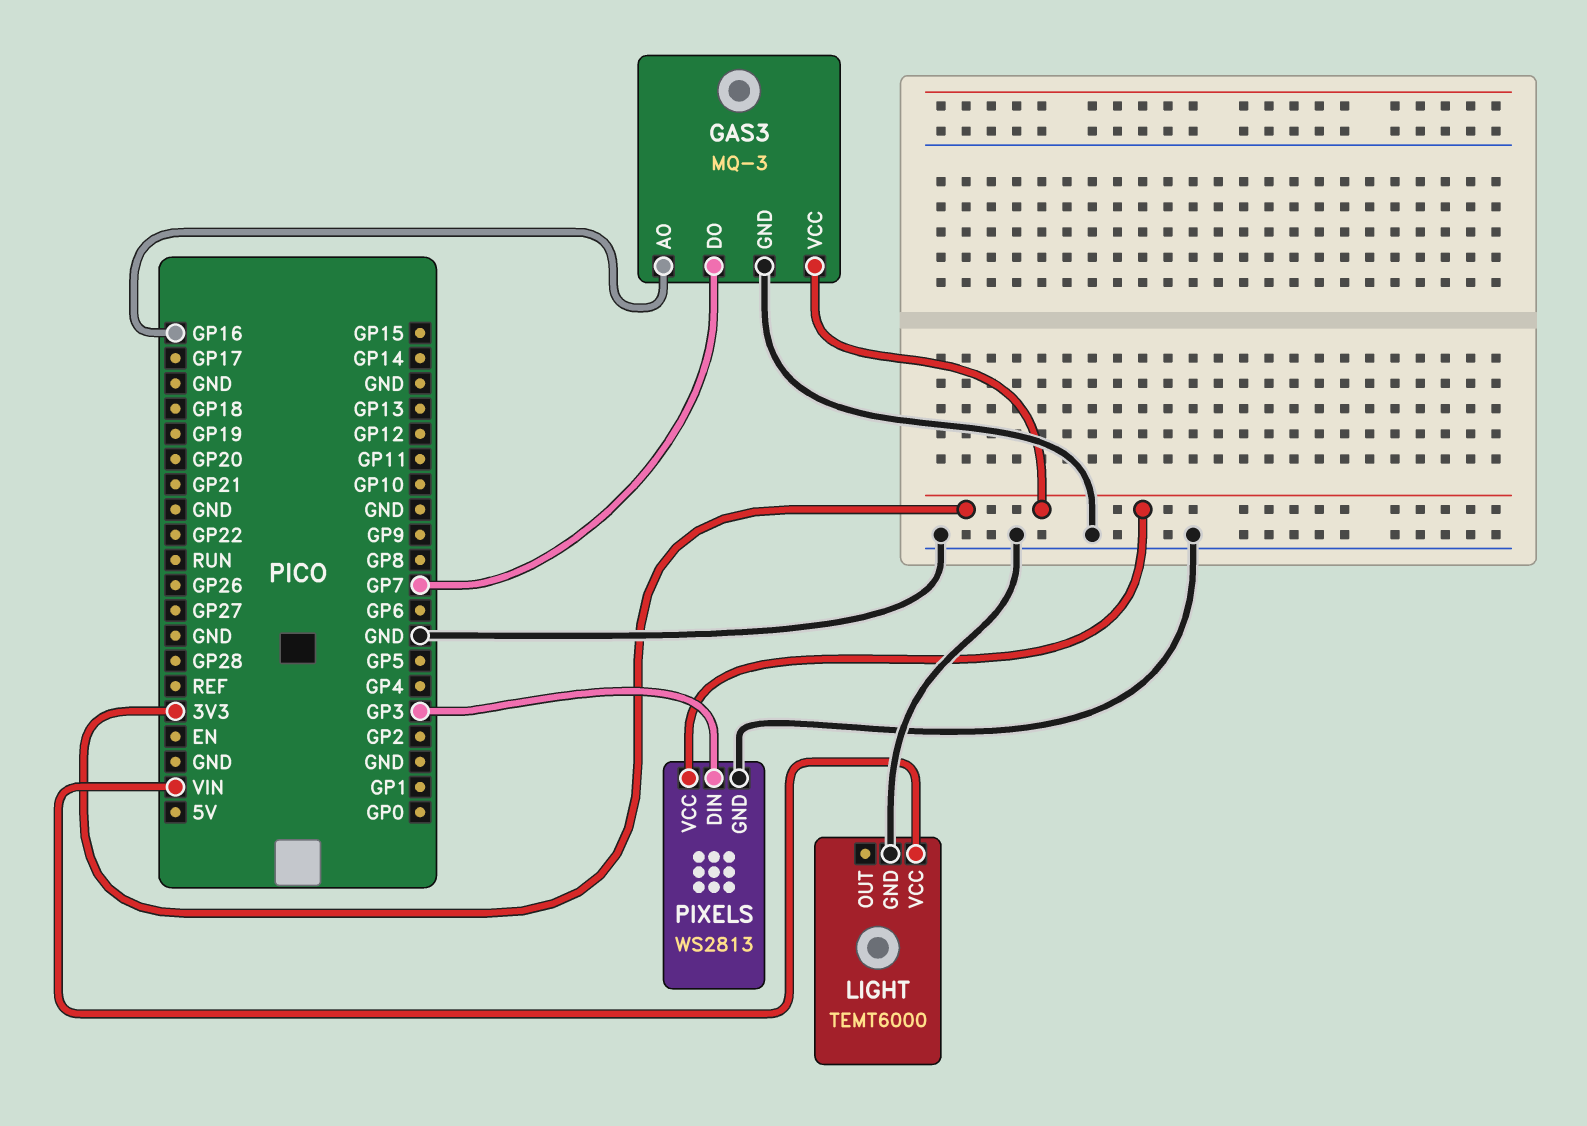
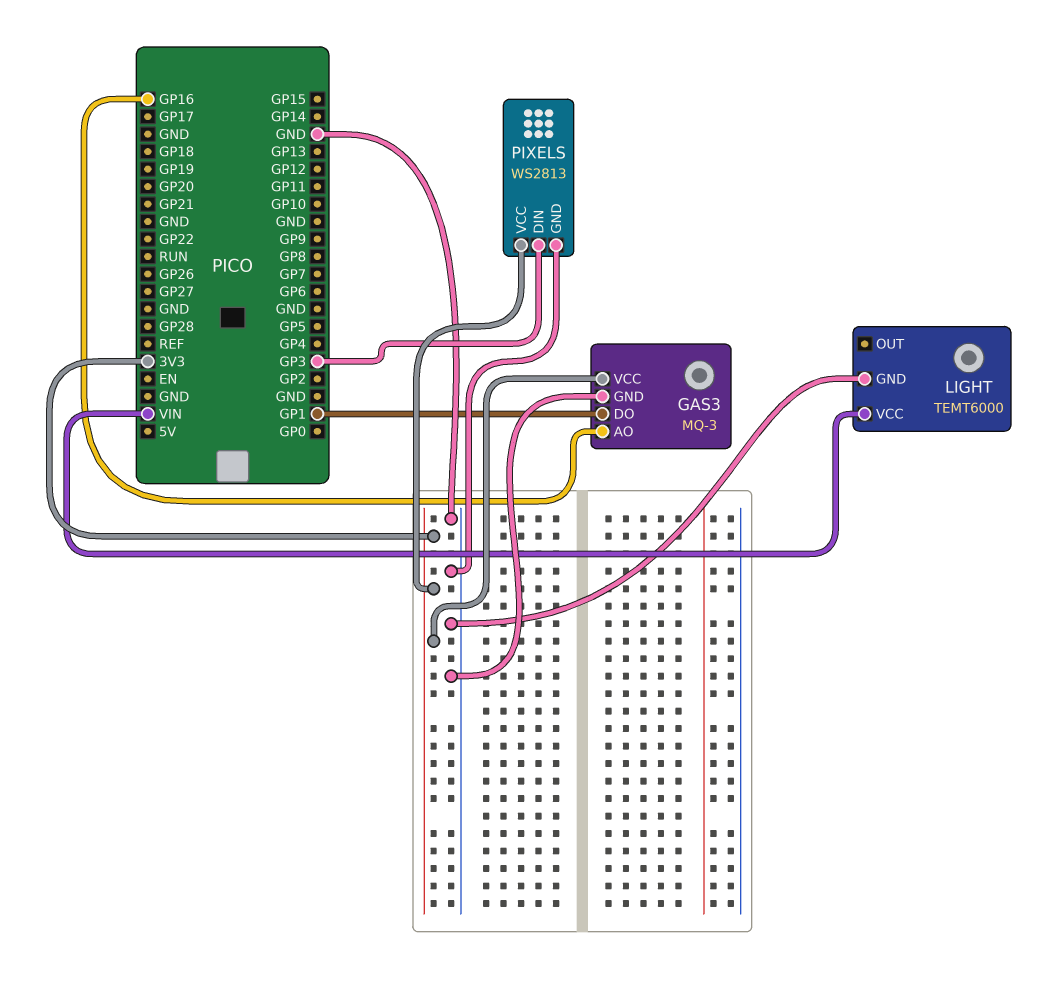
GAS3 pin DO: GP7 -> GP1

